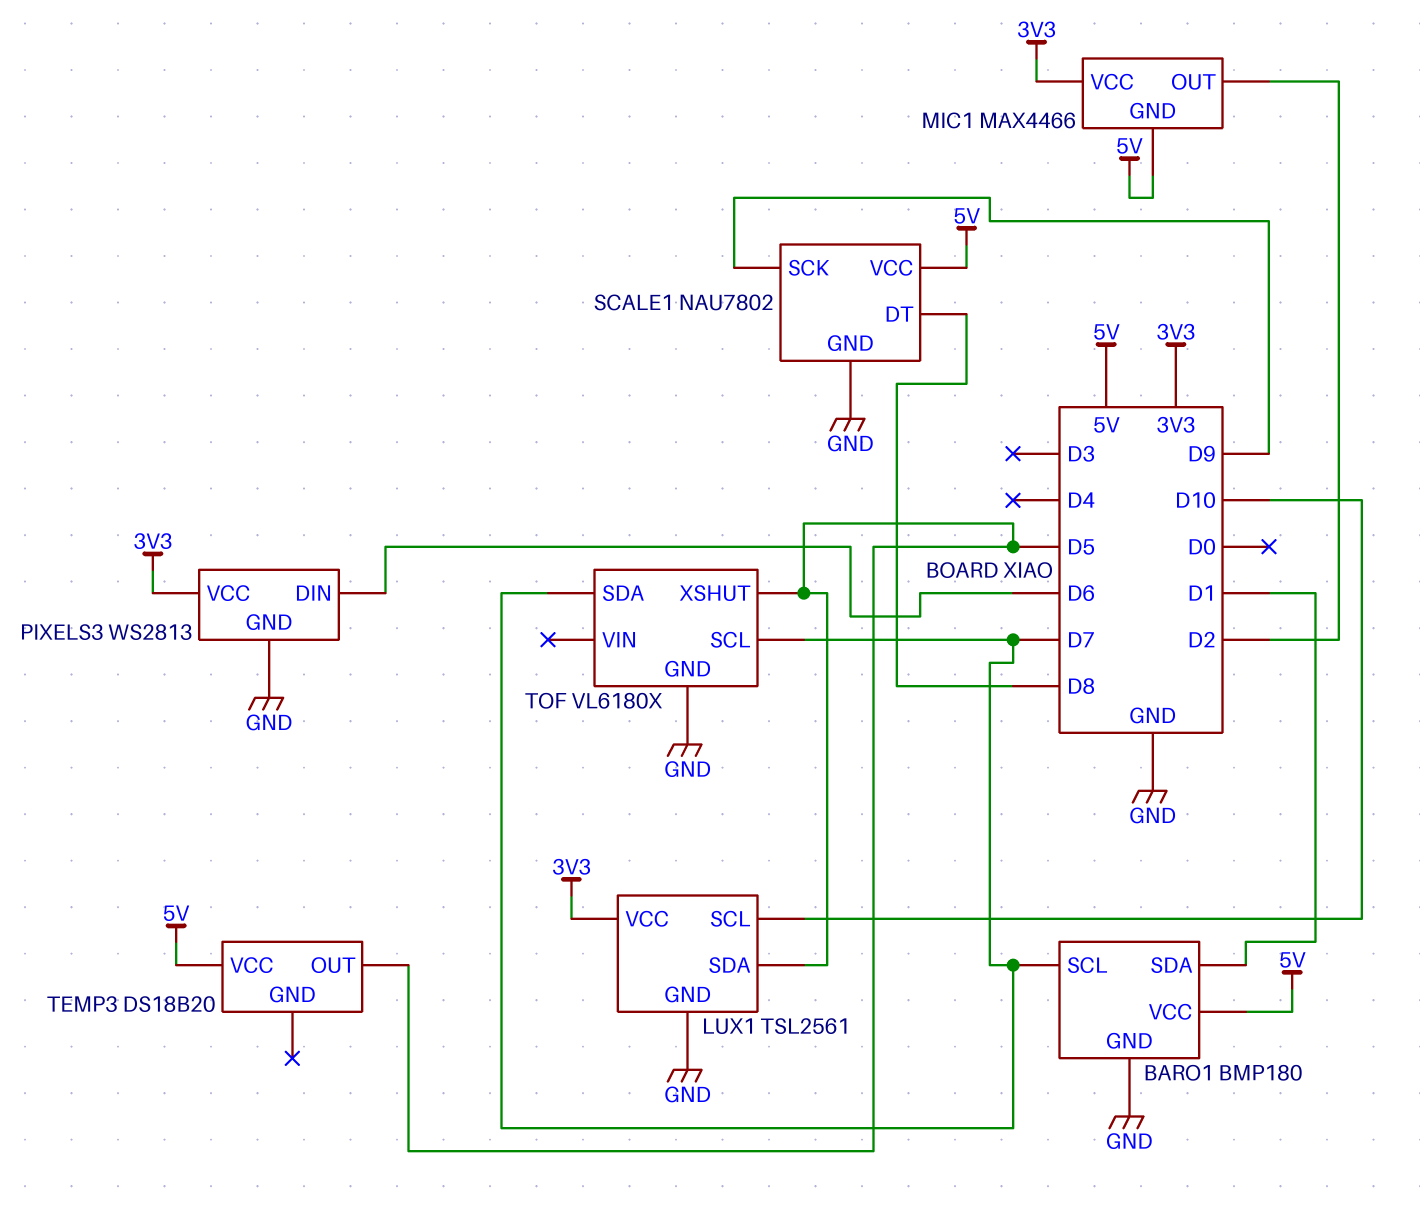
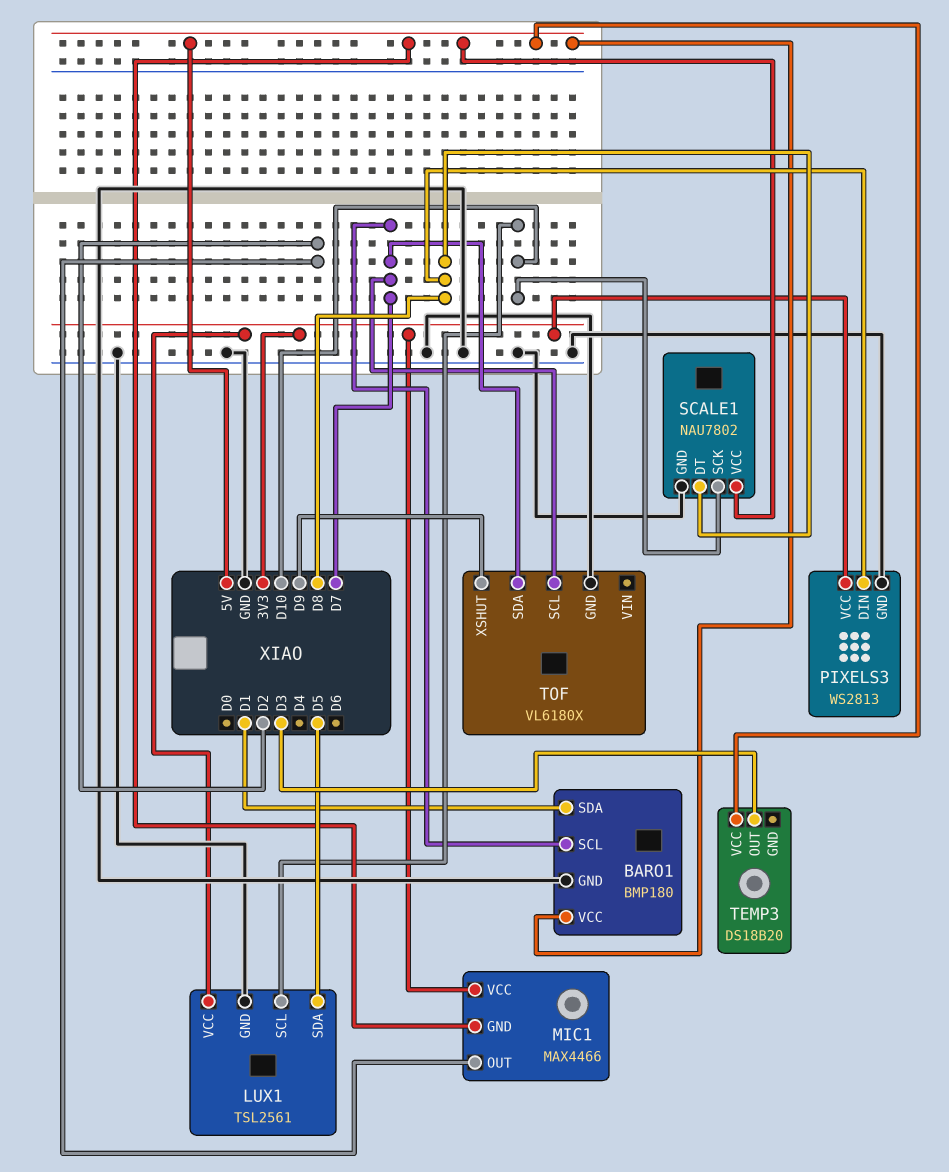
PIXELS3 pin DIN: D6 -> D8
SCALE1 pin SCK: D9 -> D10
TEMP3 pin OUT: D5 -> D3
TOF pin XSHUT: D5 -> D9

